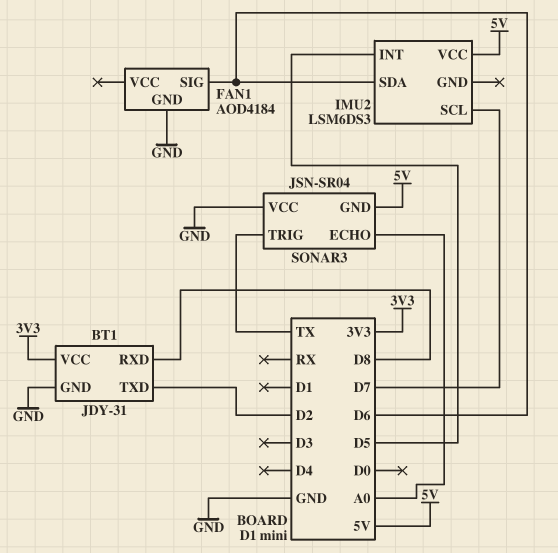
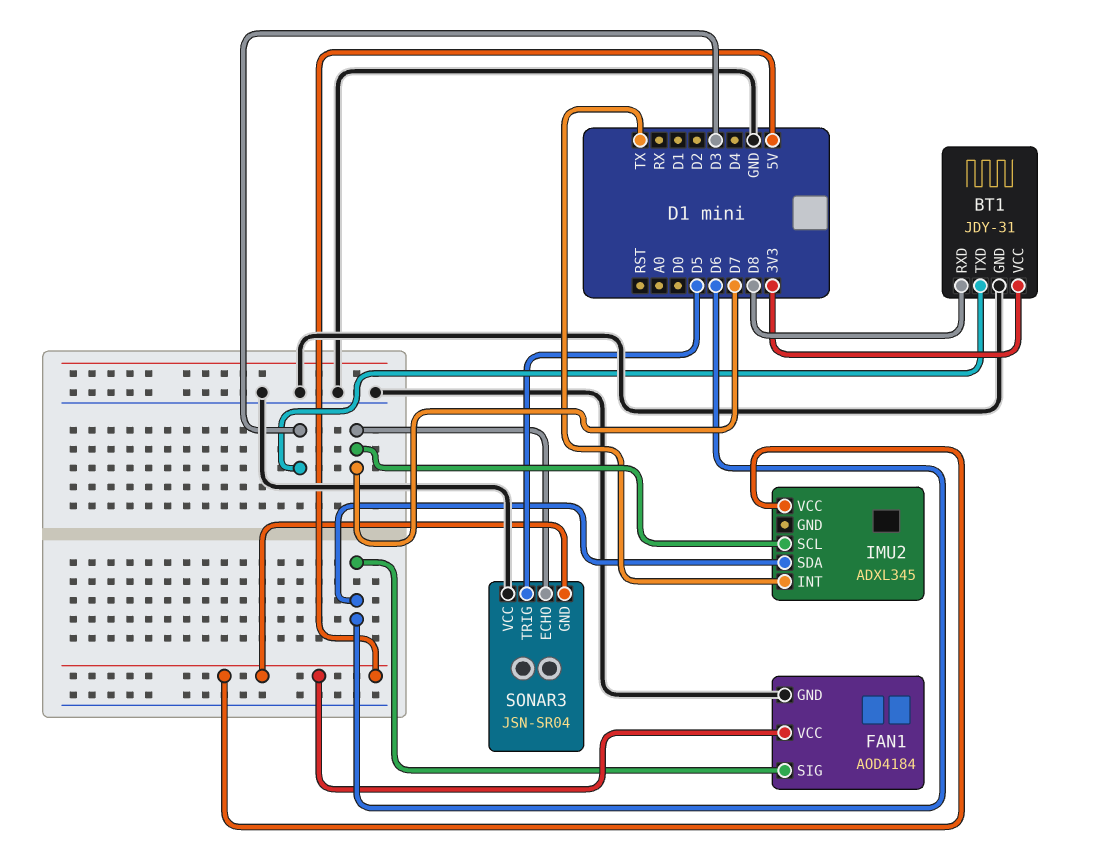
BT1 pin TXD: D2 -> D3
FAN1 pin VCC: none -> 5V
IMU2: LSM6DS3 -> ADXL345
IMU2 pin INT: D5 -> TX
SONAR3 pin ECHO: A0 -> D7
SONAR3 pin TRIG: TX -> D5

